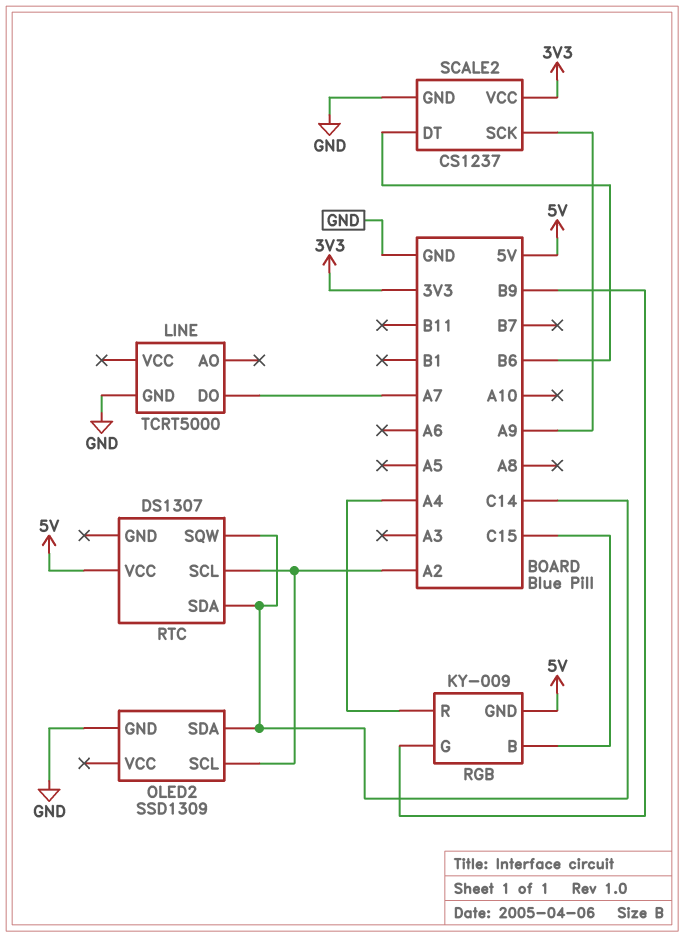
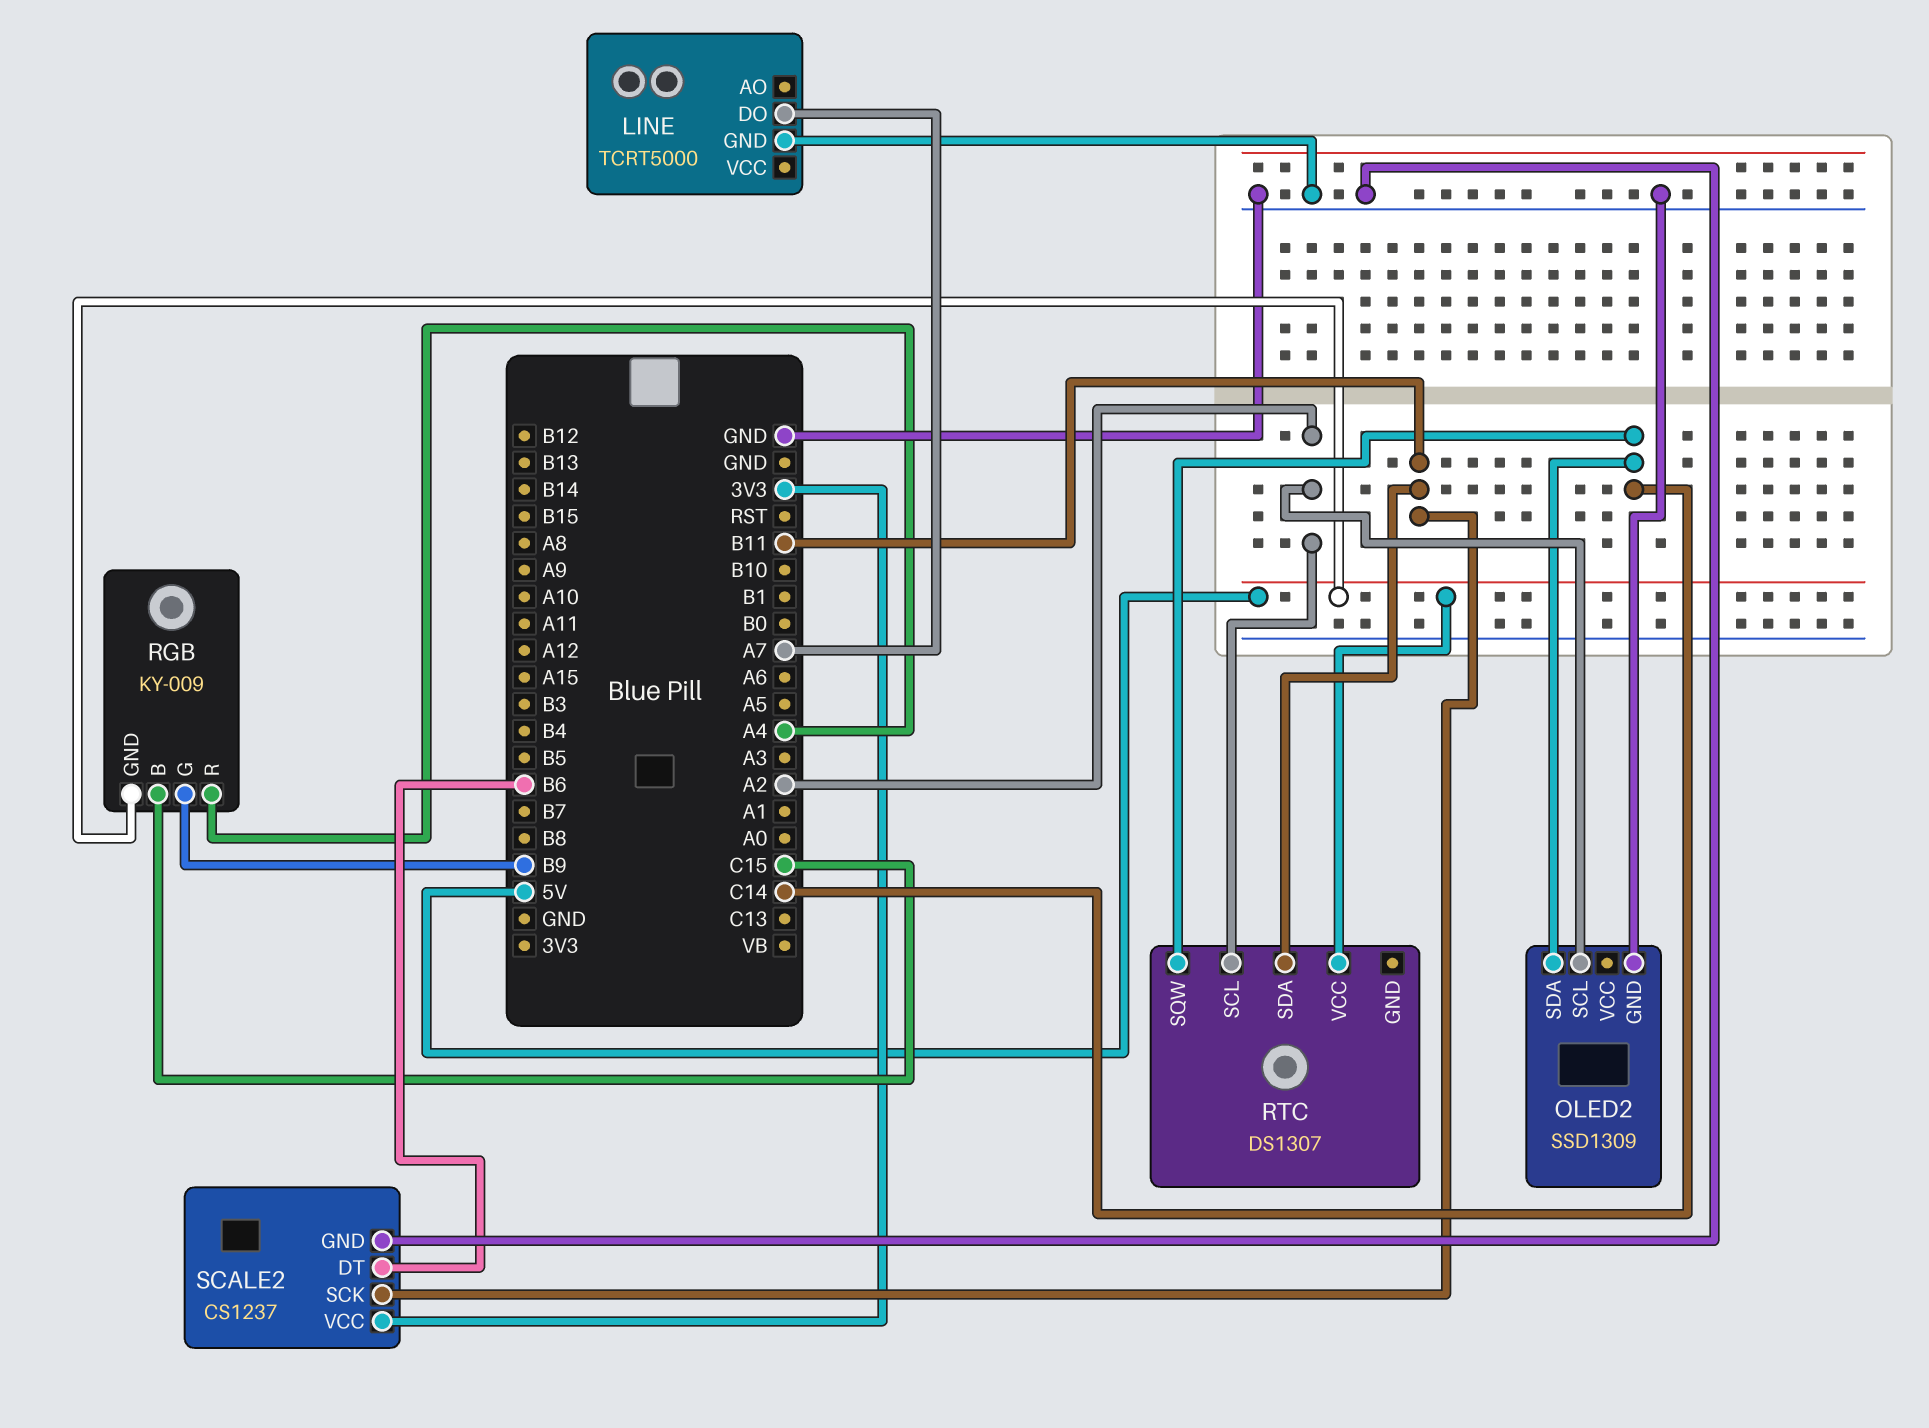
RTC pin SDA: C14 -> B11
SCALE2 pin SCK: A9 -> B11

